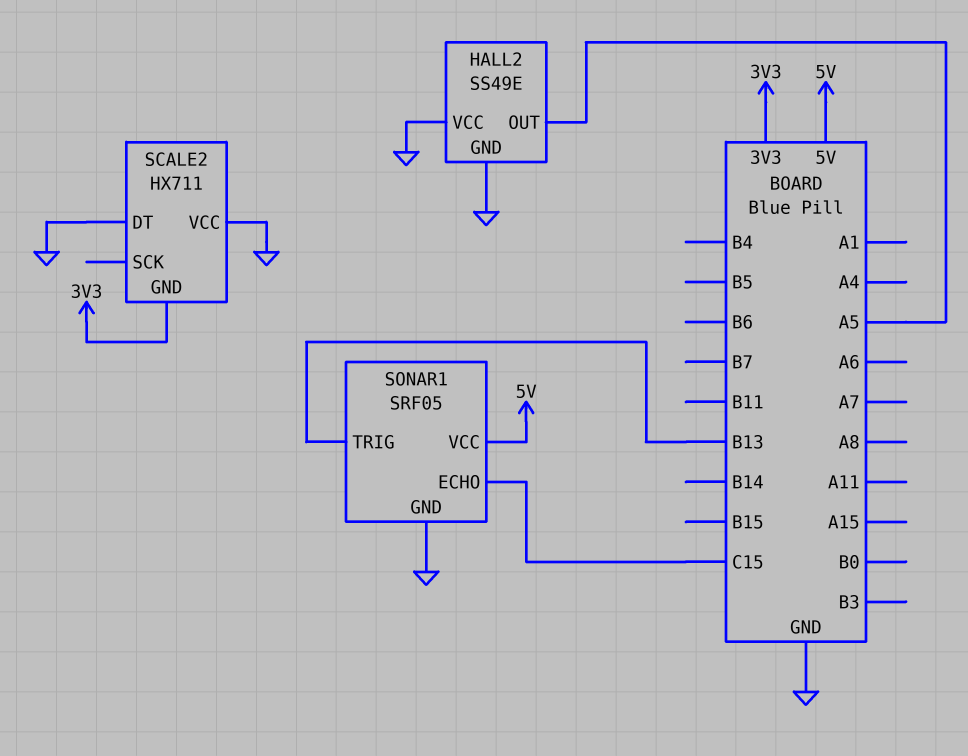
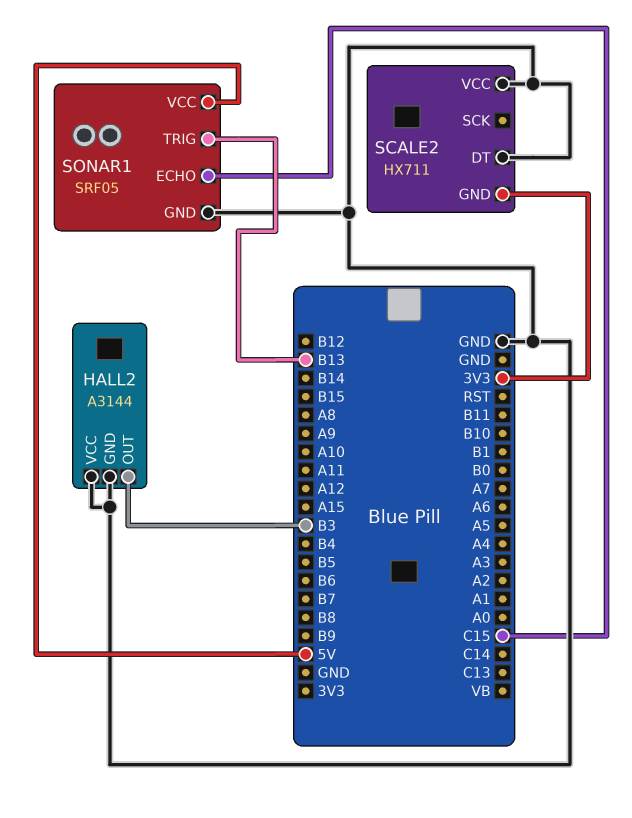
HALL2: SS49E -> A3144
HALL2 pin OUT: A5 -> B3

